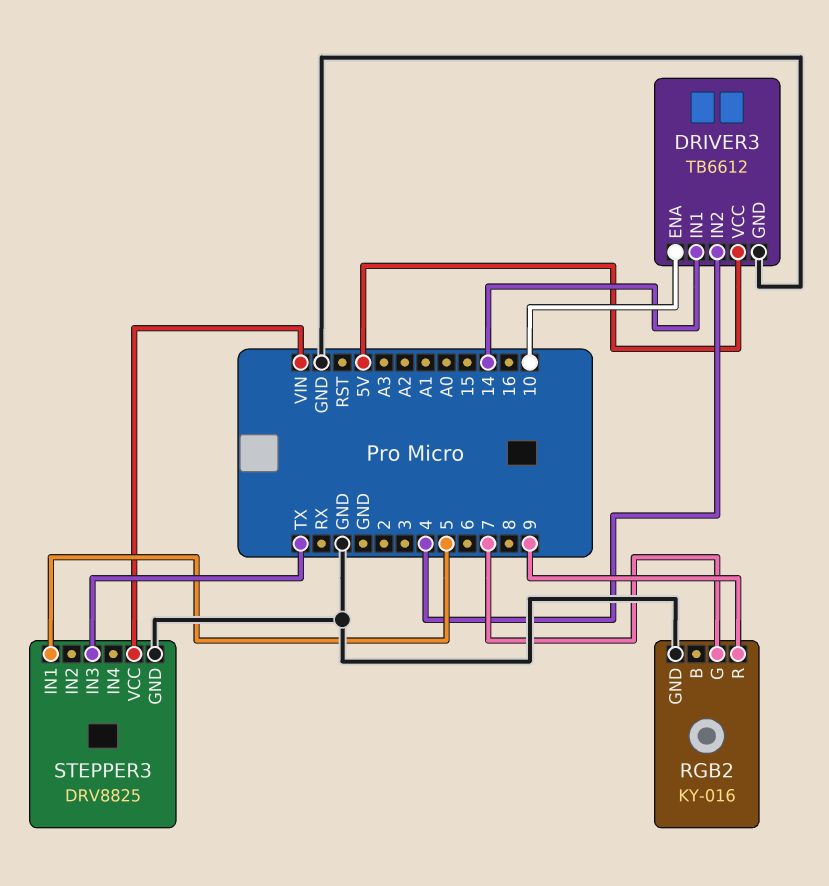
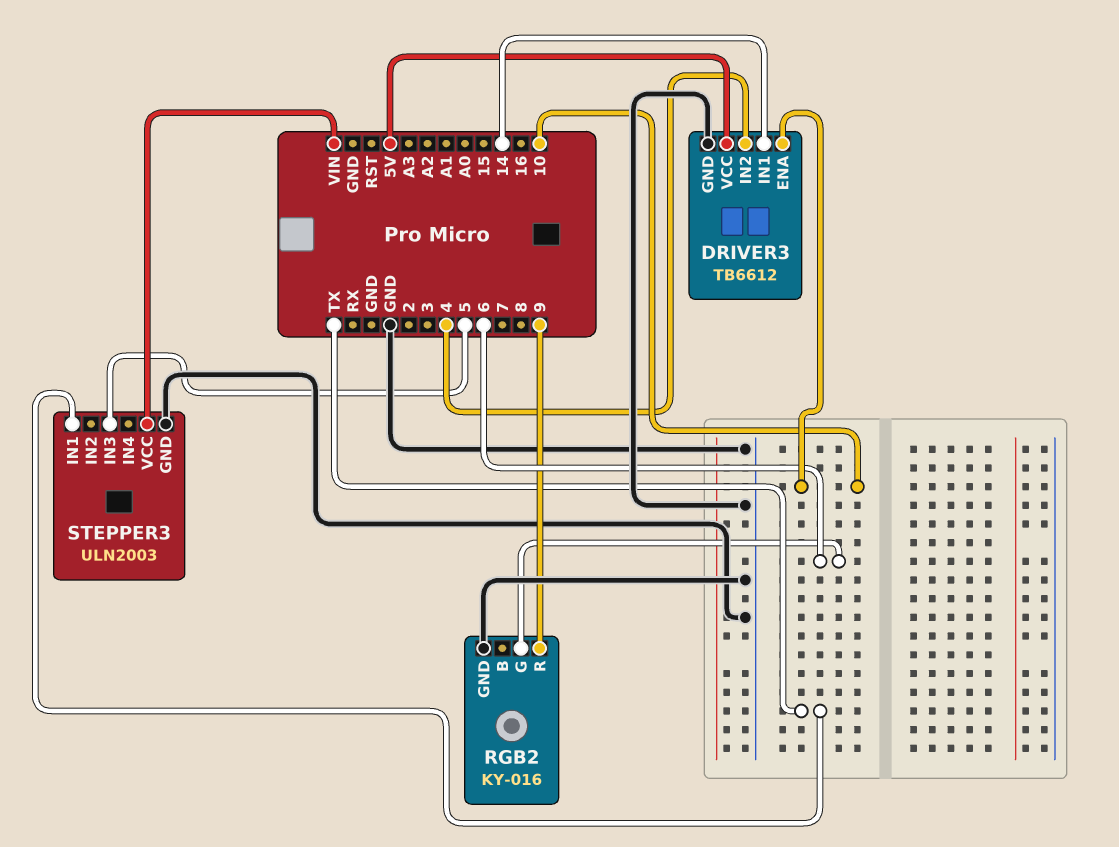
RGB2 pin G: 7 -> 6
STEPPER3: DRV8825 -> ULN2003
STEPPER3 pin IN1: 5 -> TX
STEPPER3 pin IN3: TX -> 5

